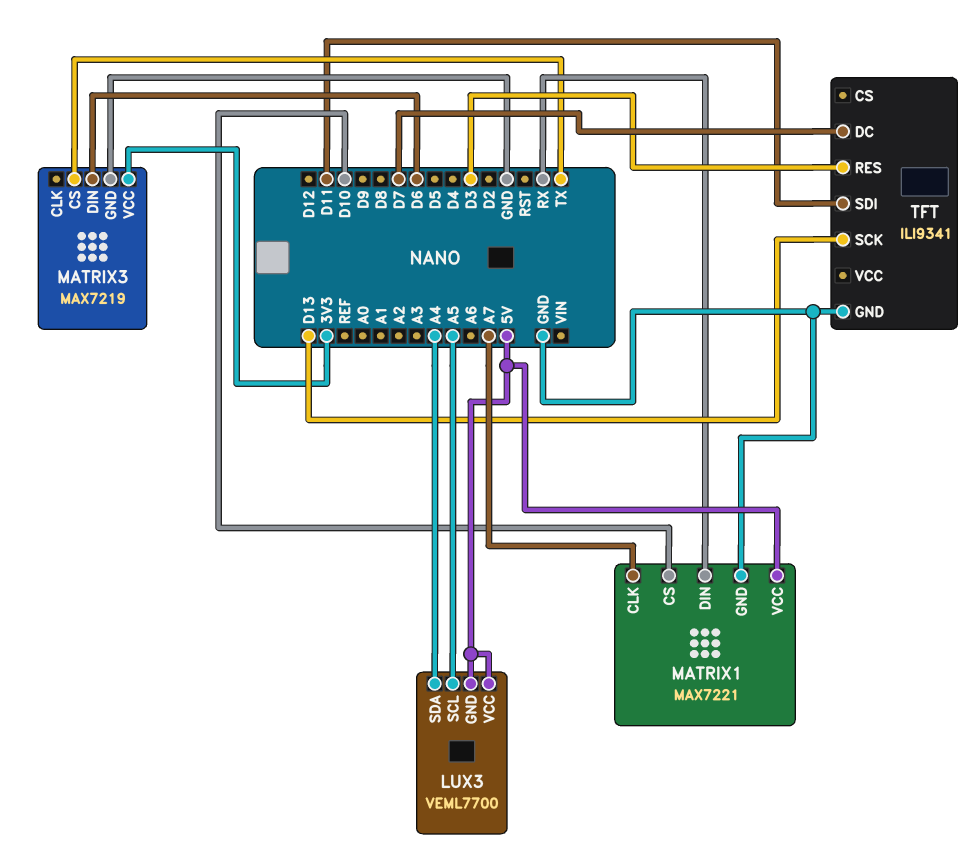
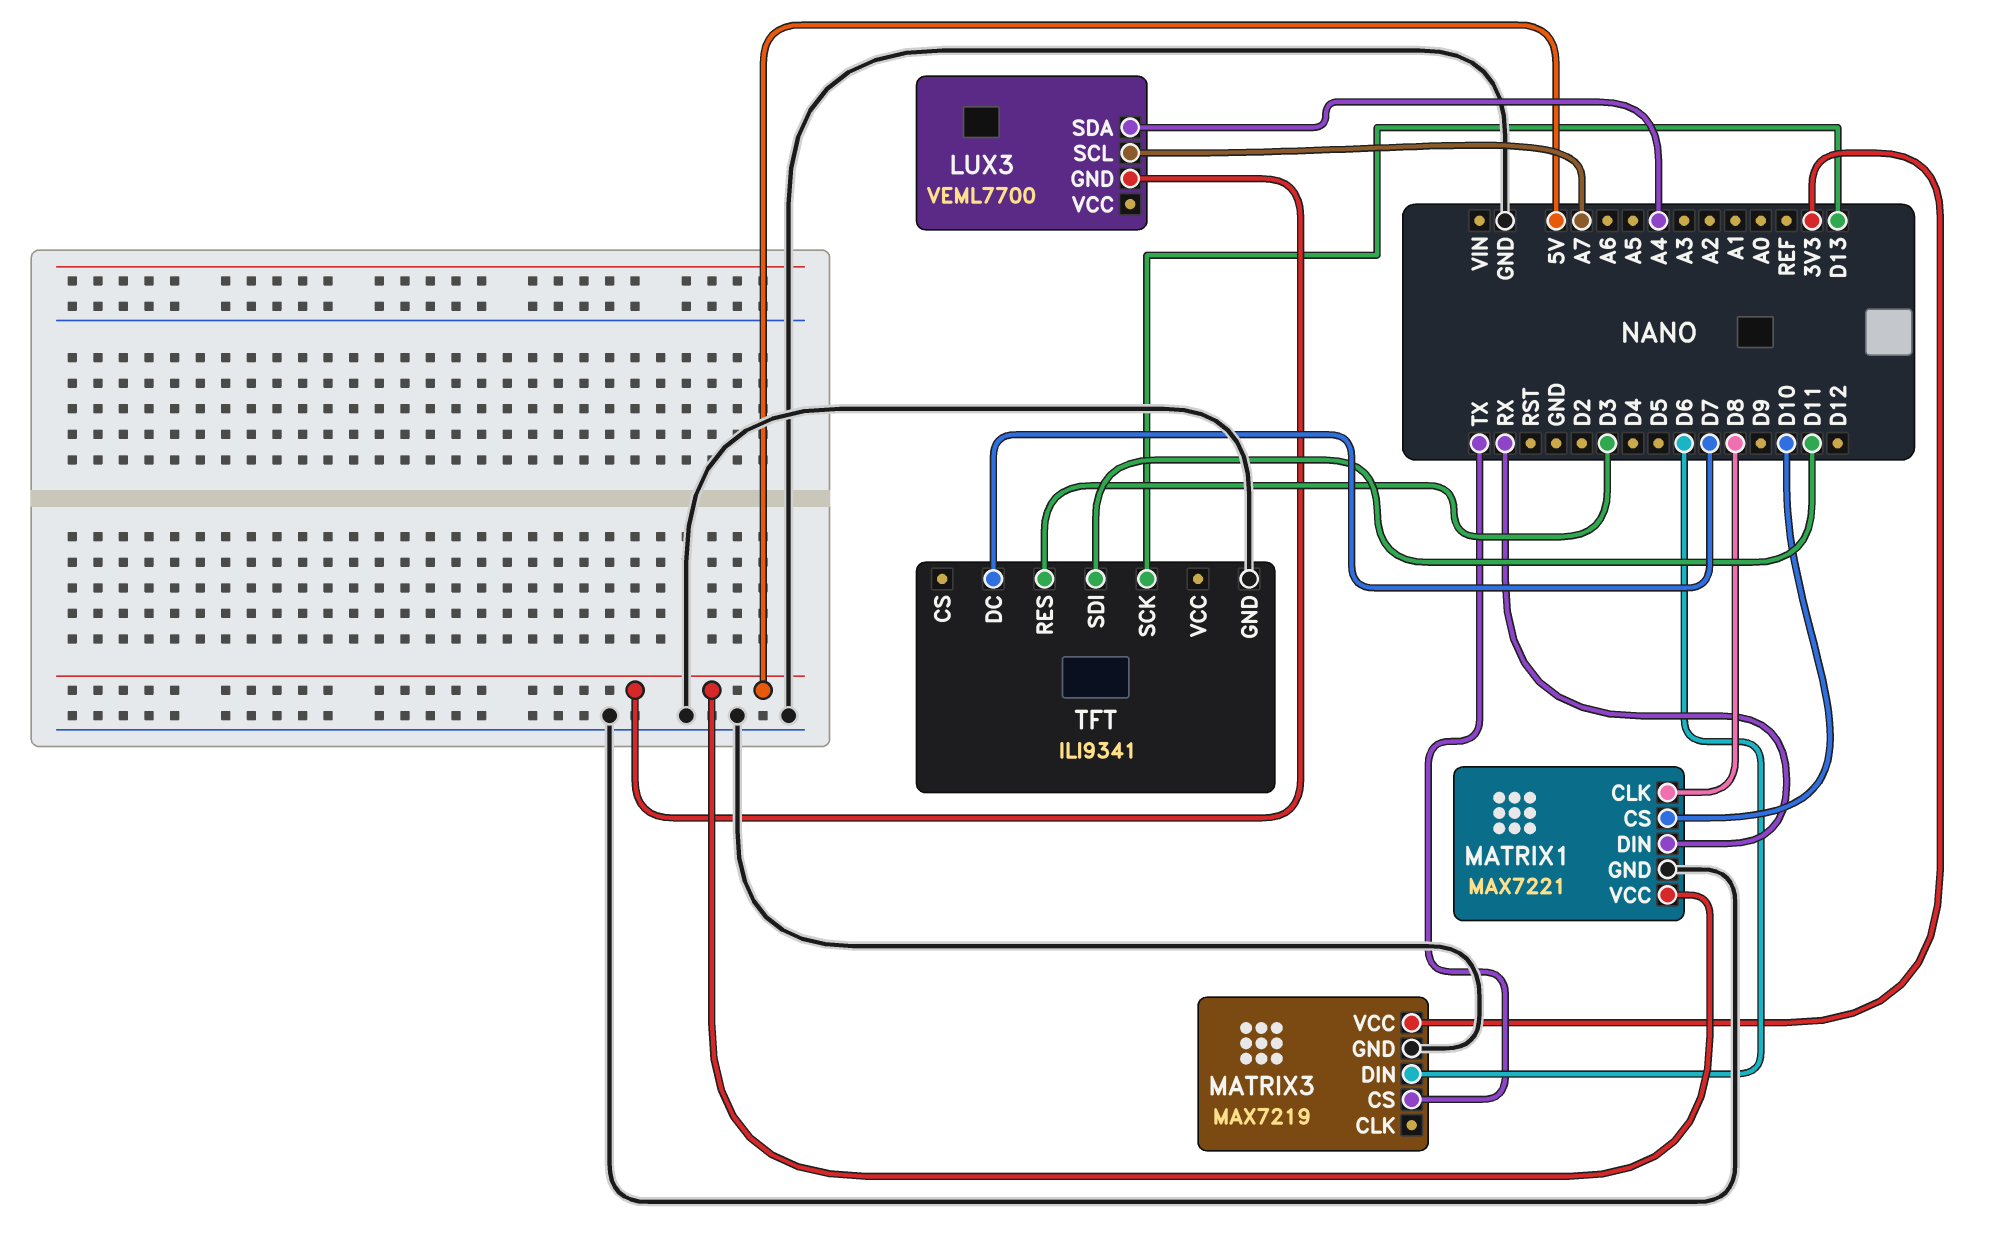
LUX3 pin SCL: A5 -> A7
LUX3 pin VCC: 5V -> none
MATRIX1 pin CLK: A7 -> D8

